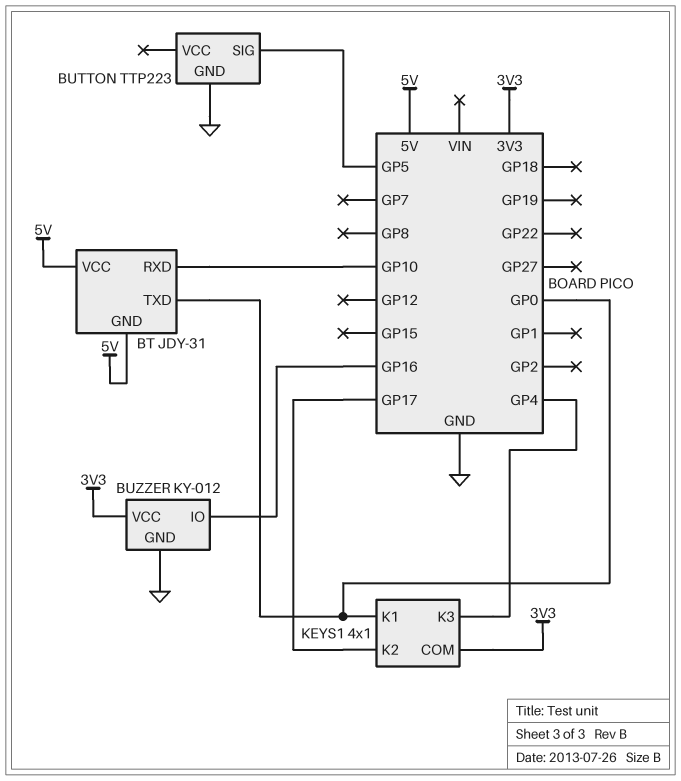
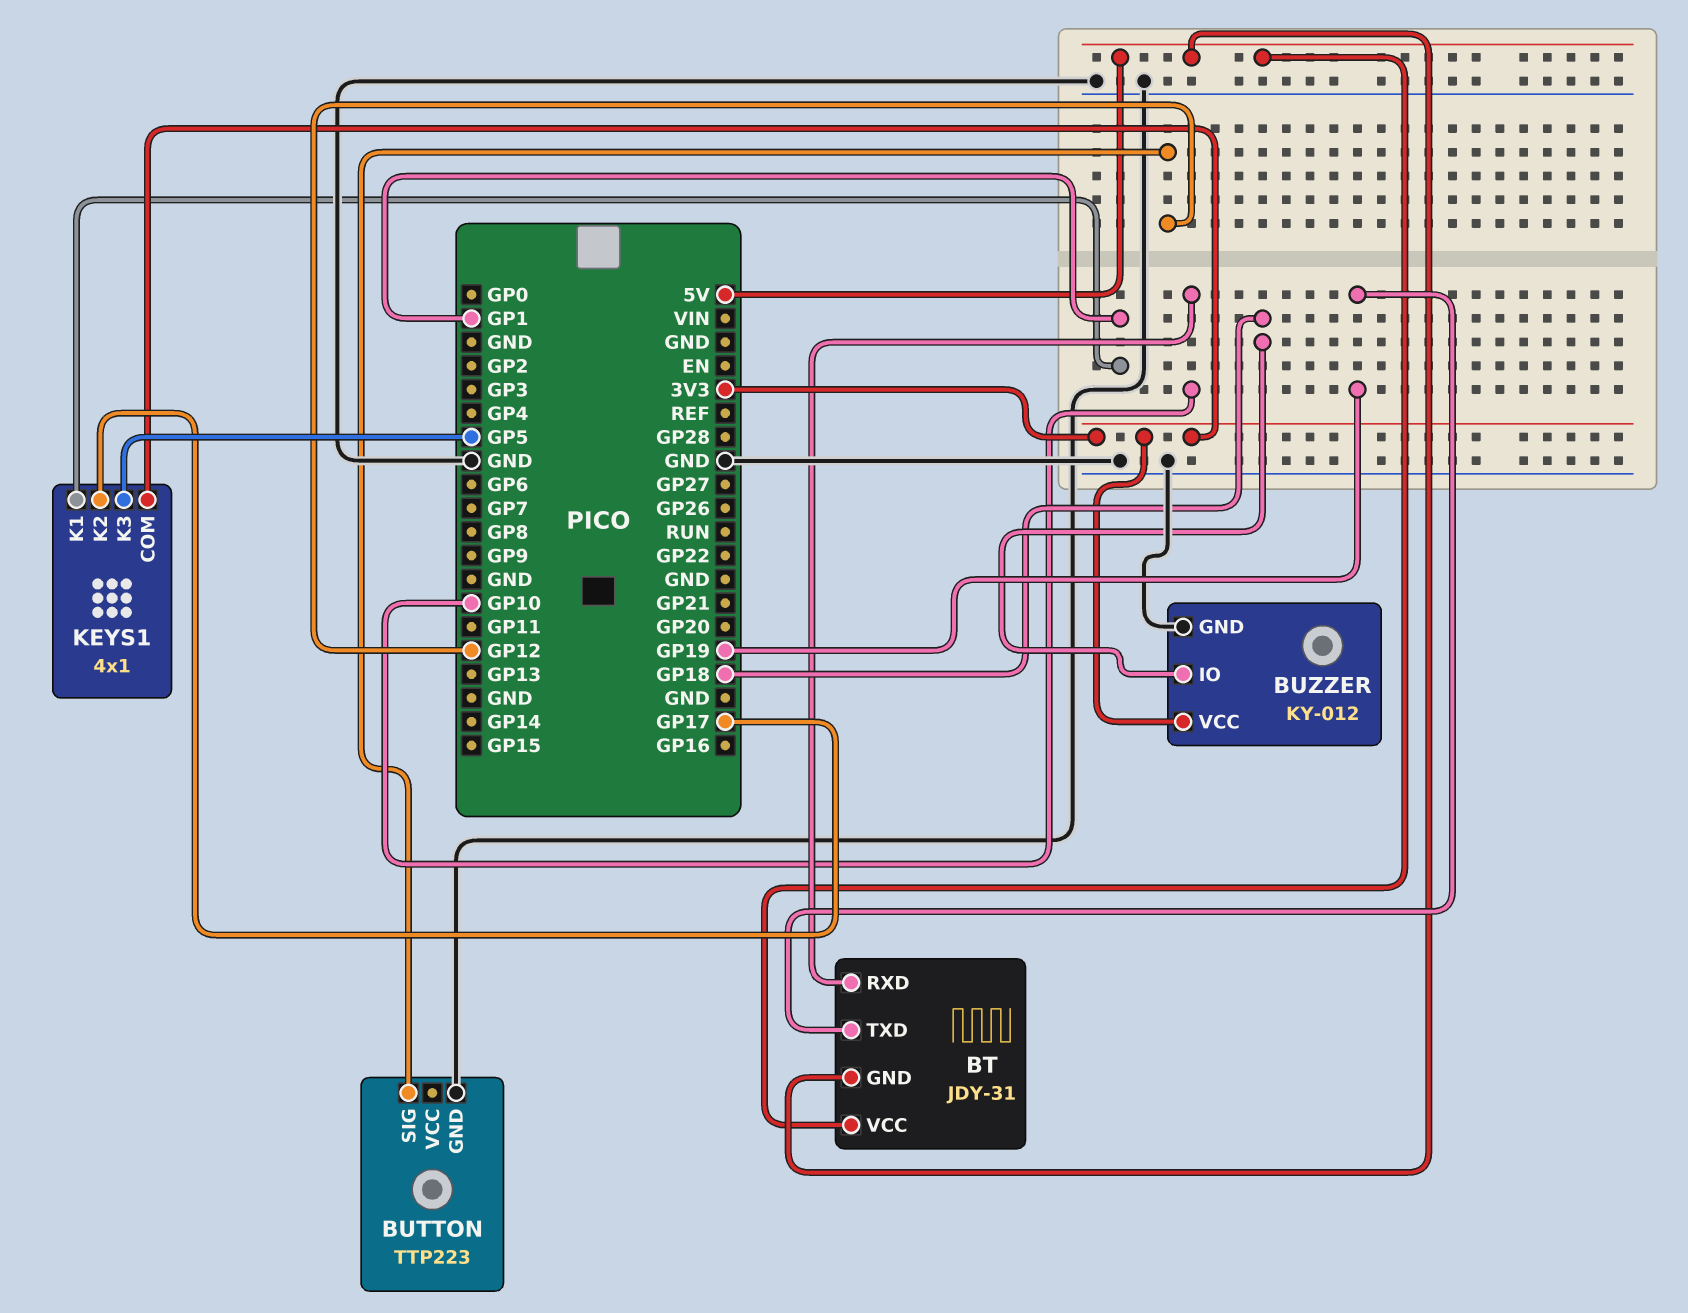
BT pin TXD: GP0 -> GP19
BUTTON pin SIG: GP5 -> GP12
BUZZER pin IO: GP16 -> GP18
KEYS1 pin K1: GP0 -> GP1
KEYS1 pin K3: GP4 -> GP5

